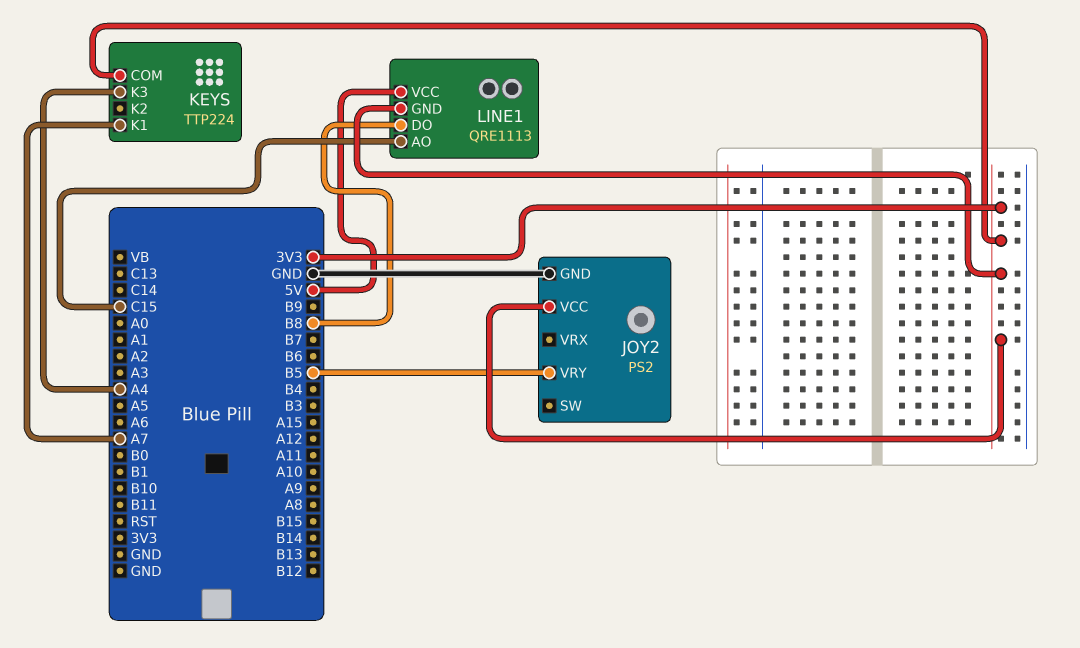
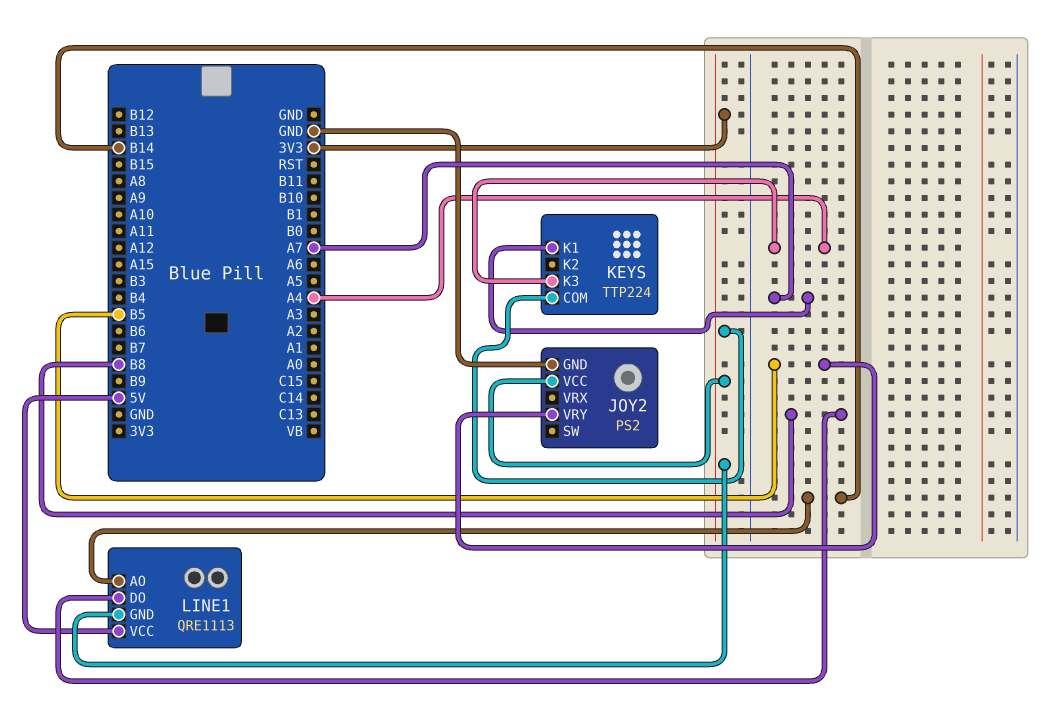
LINE1 pin AO: C15 -> B14

